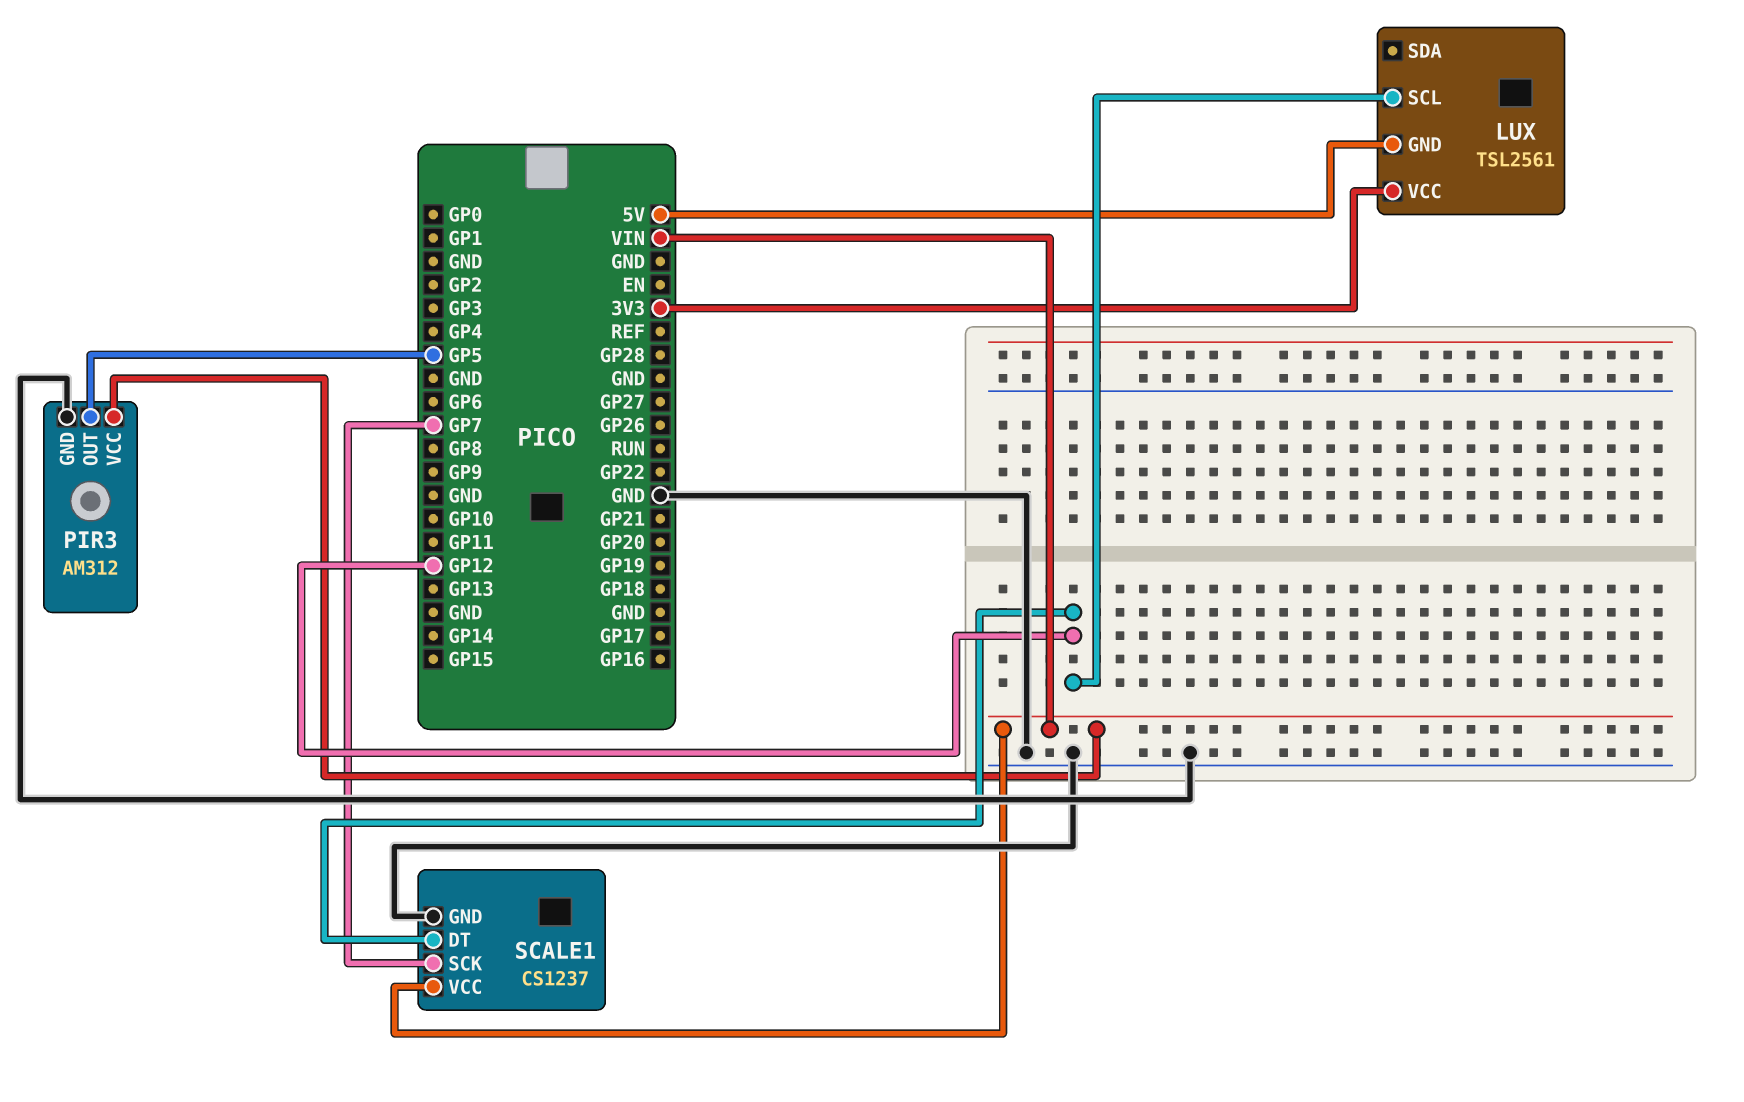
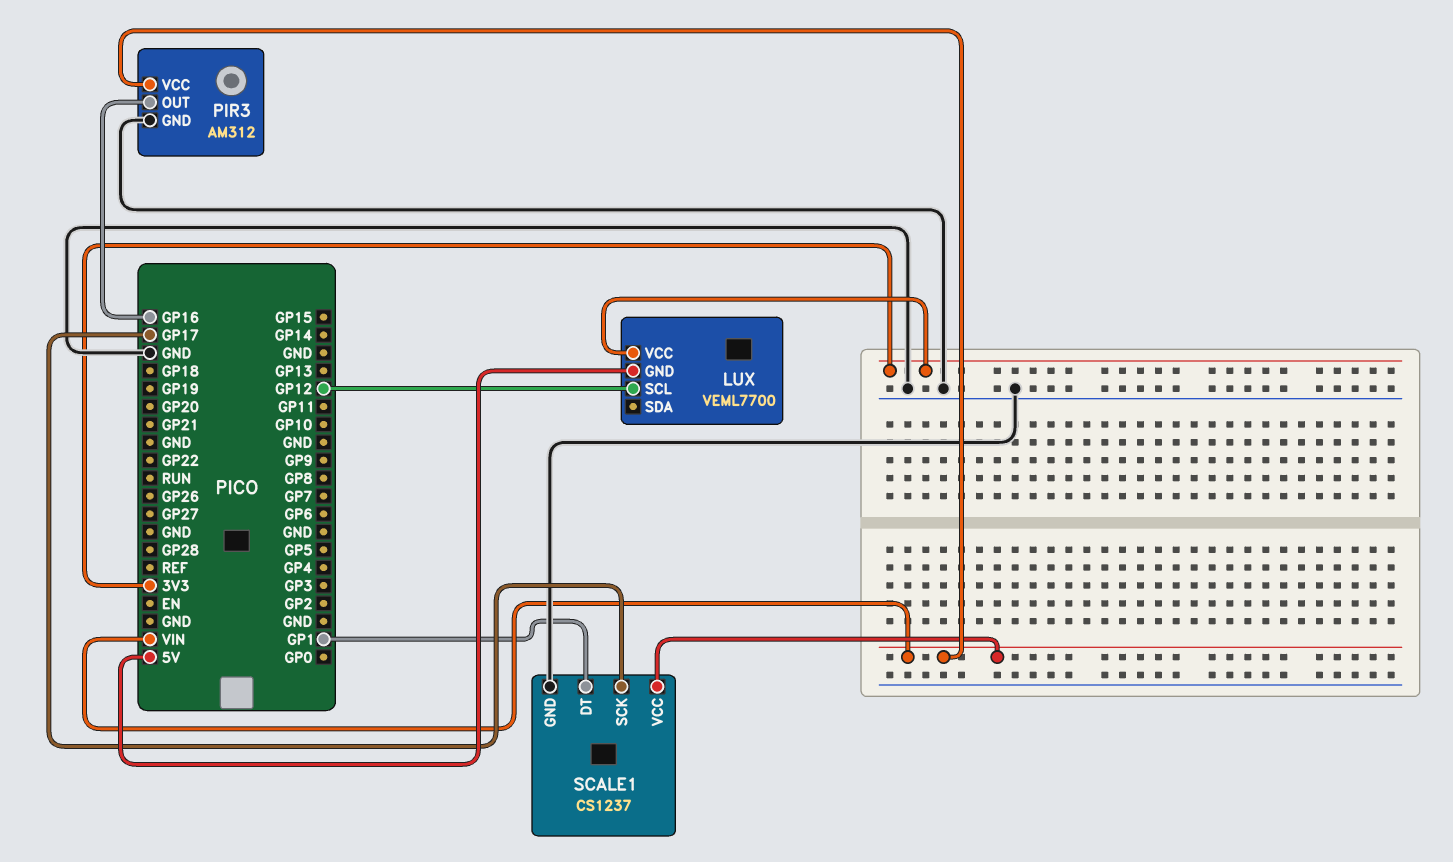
LUX: TSL2561 -> VEML7700
PIR3 pin OUT: GP5 -> GP16
SCALE1 pin DT: GP12 -> GP1
SCALE1 pin SCK: GP7 -> GP17

